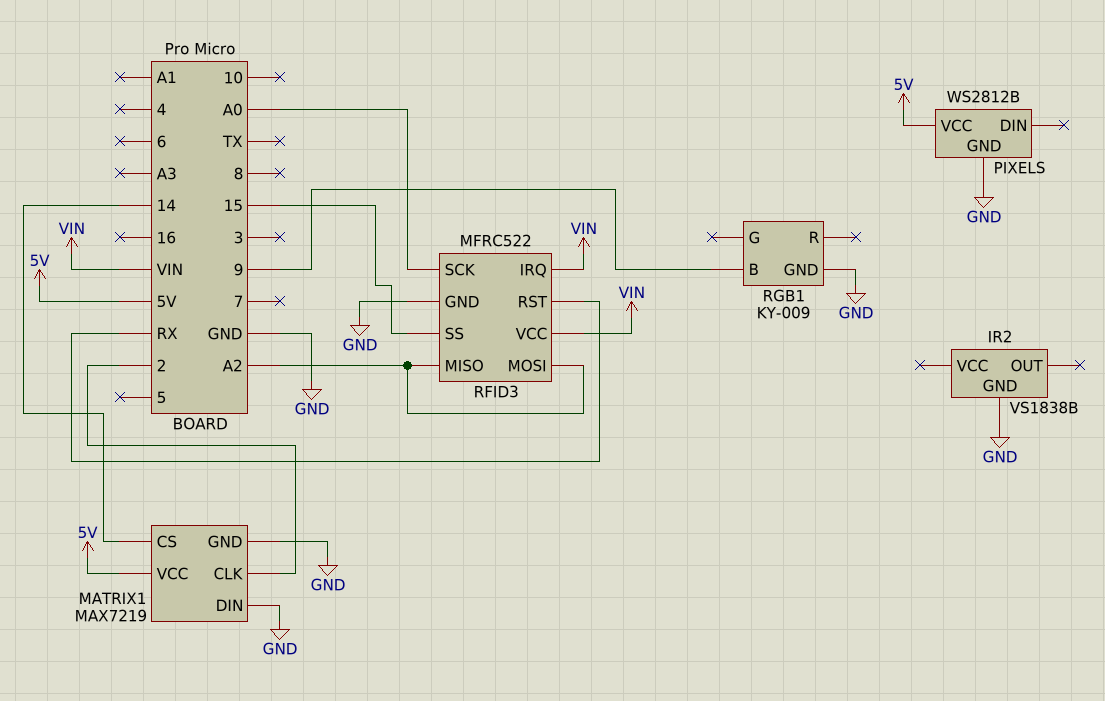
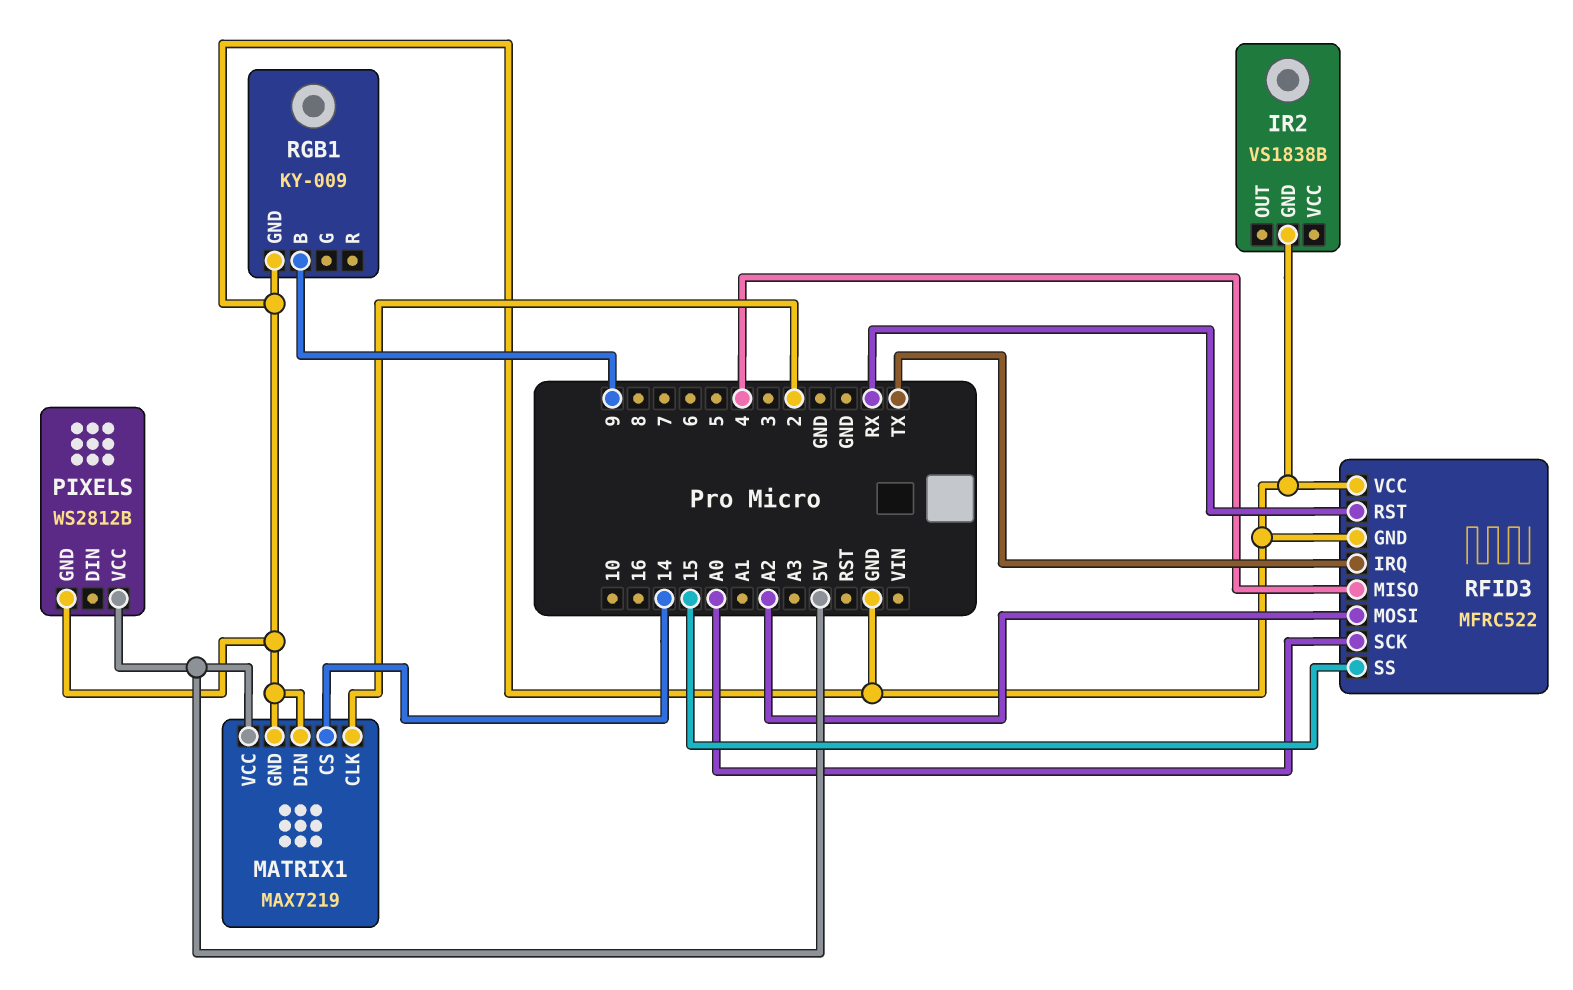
RFID3 pin IRQ: VIN -> TX
RFID3 pin MISO: A2 -> 4
RFID3 pin VCC: VIN -> GND

